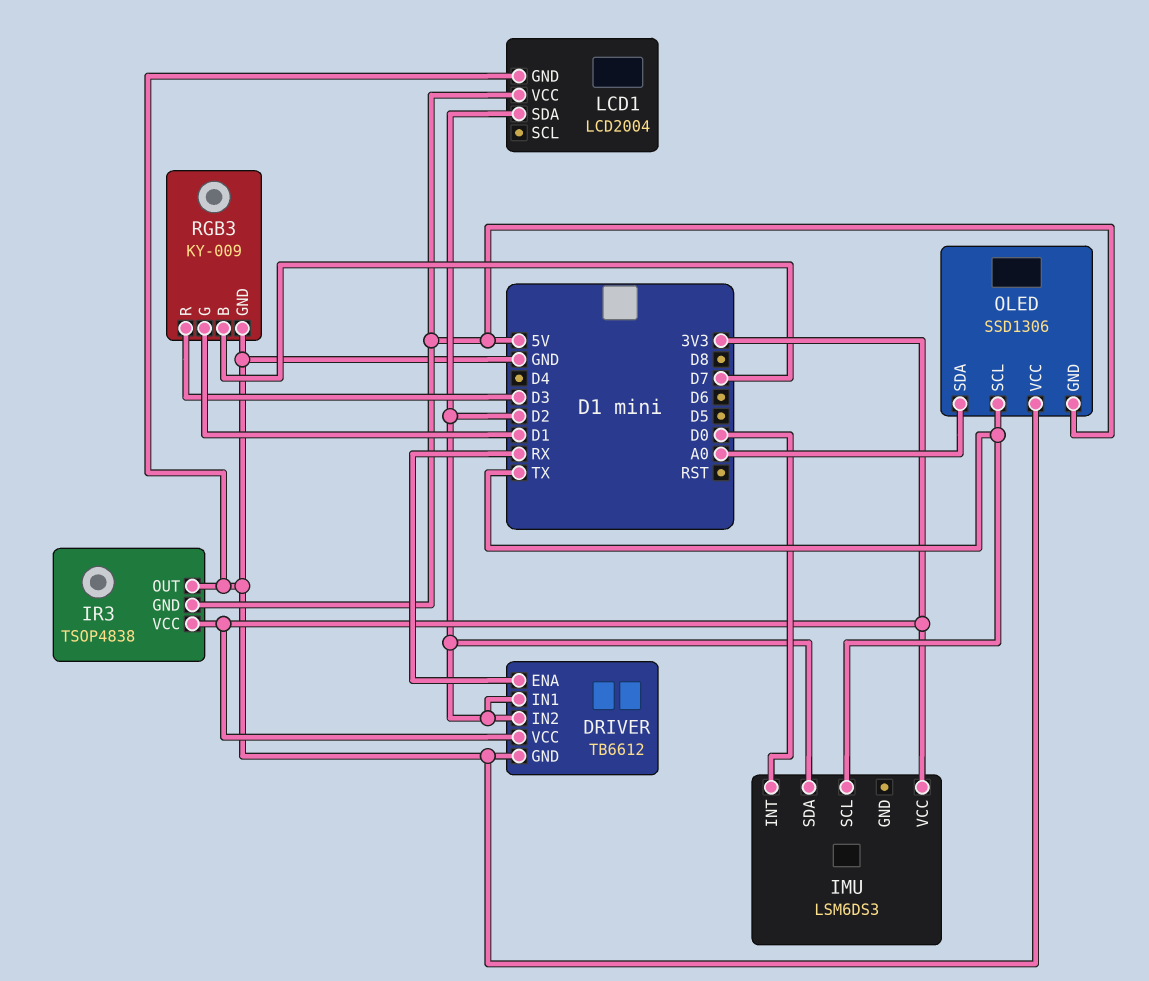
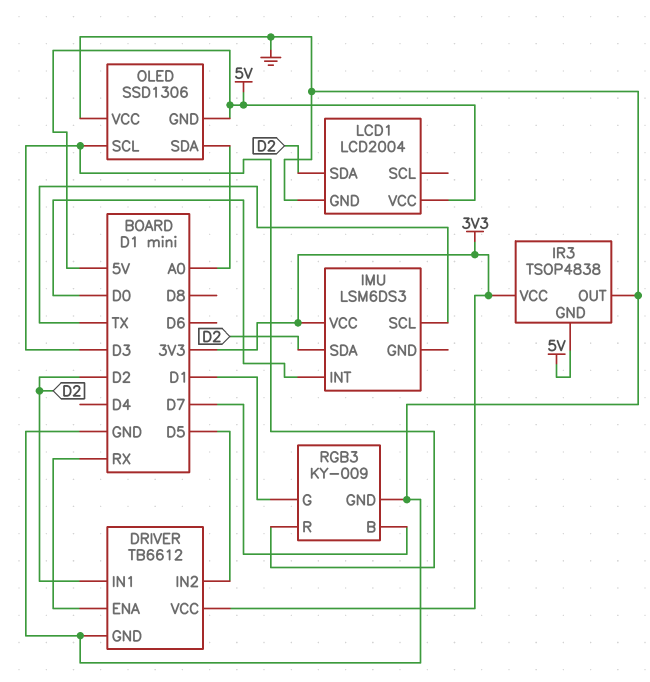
DRIVER pin IN2: D2 -> D5
OLED pin SCL: TX -> D3

